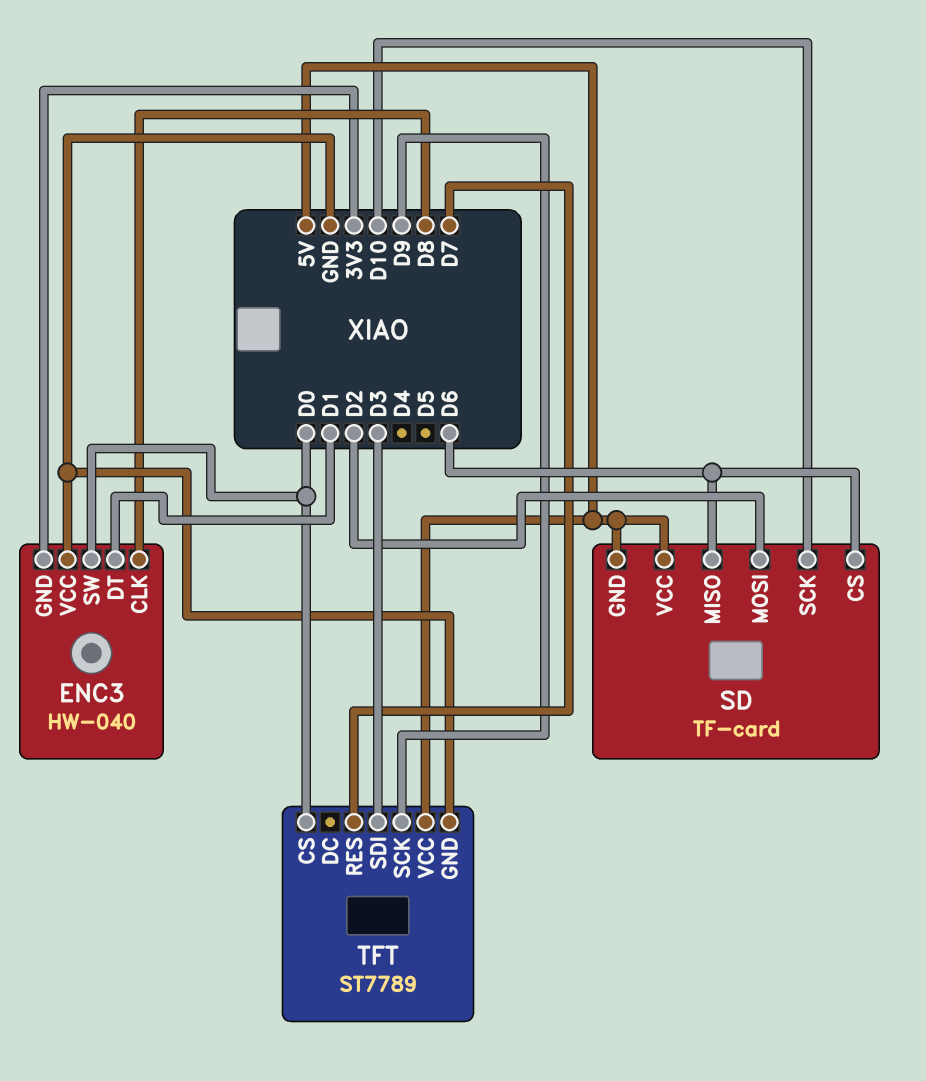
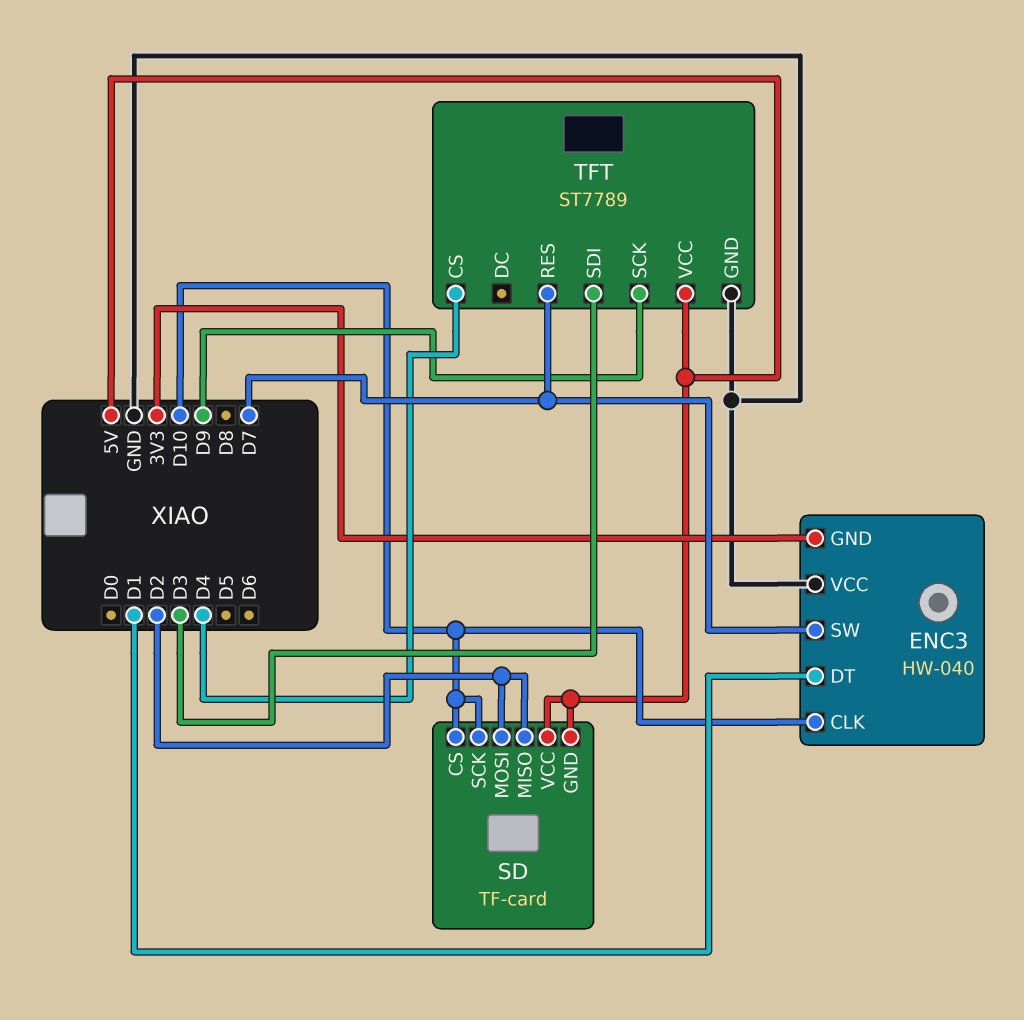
ENC3 pin CLK: D8 -> D10
ENC3 pin SW: D0 -> D7
SD pin CS: D6 -> D10
SD pin MISO: D6 -> D2
TFT pin CS: D0 -> D4

